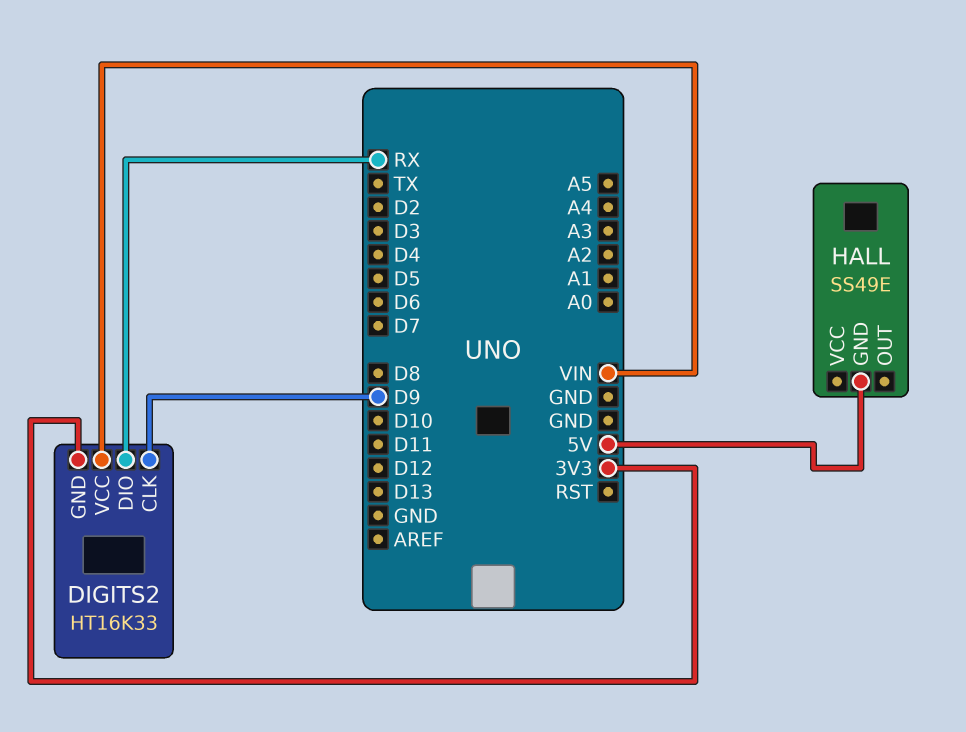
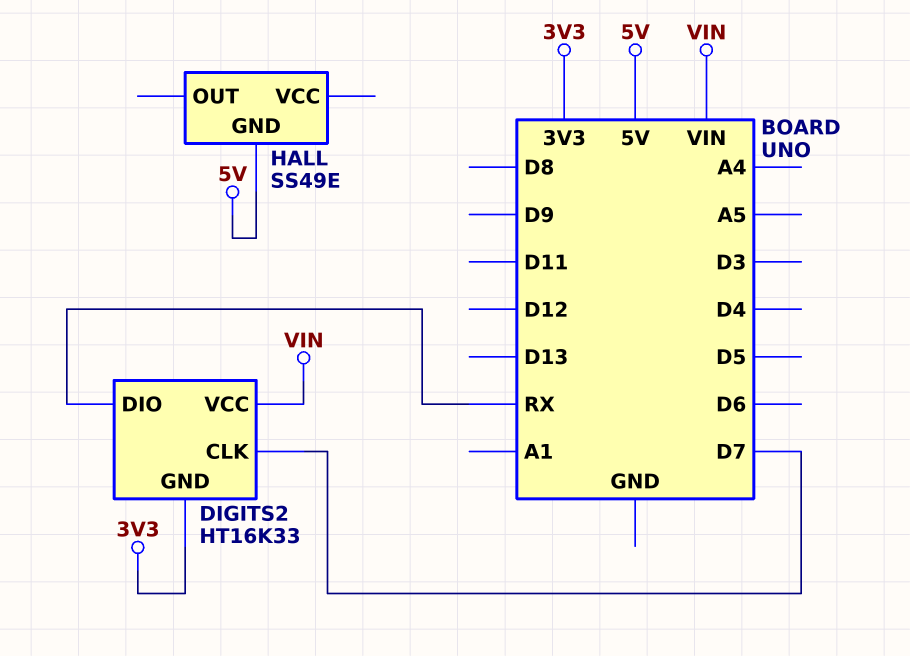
DIGITS2 pin CLK: D9 -> D7

